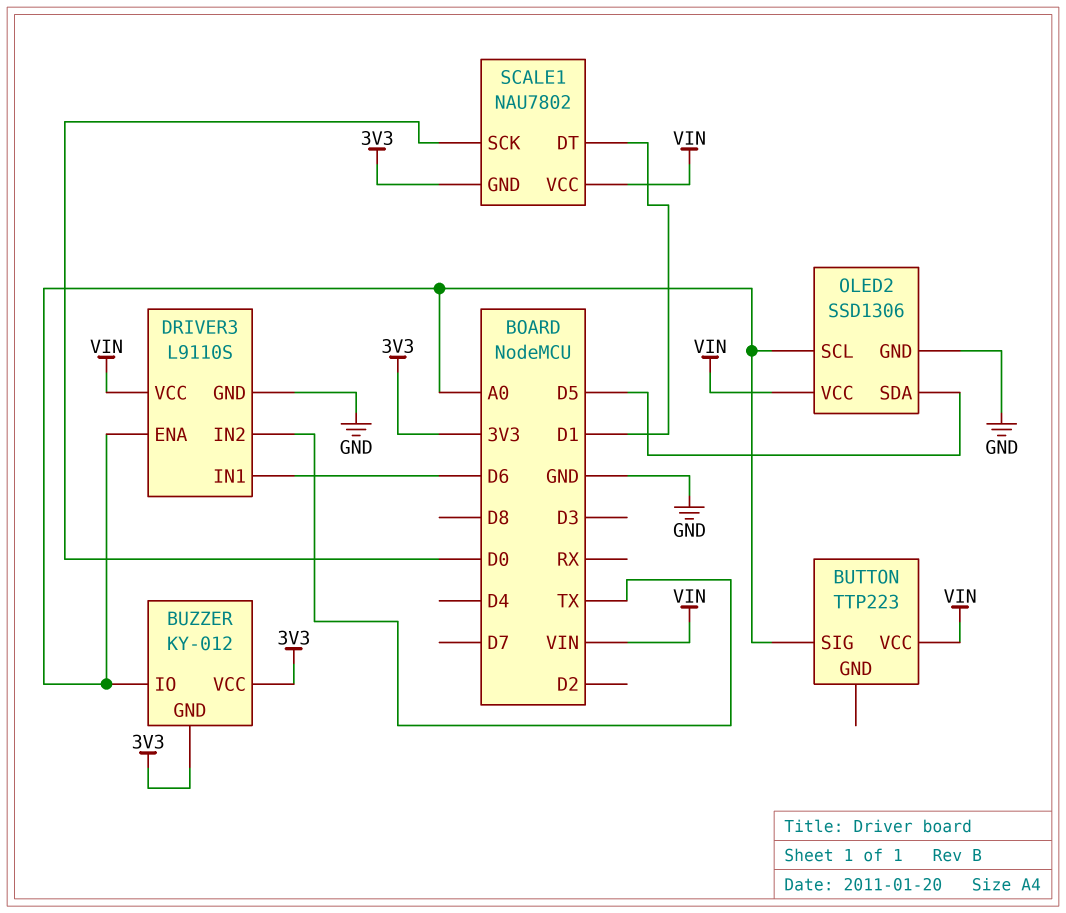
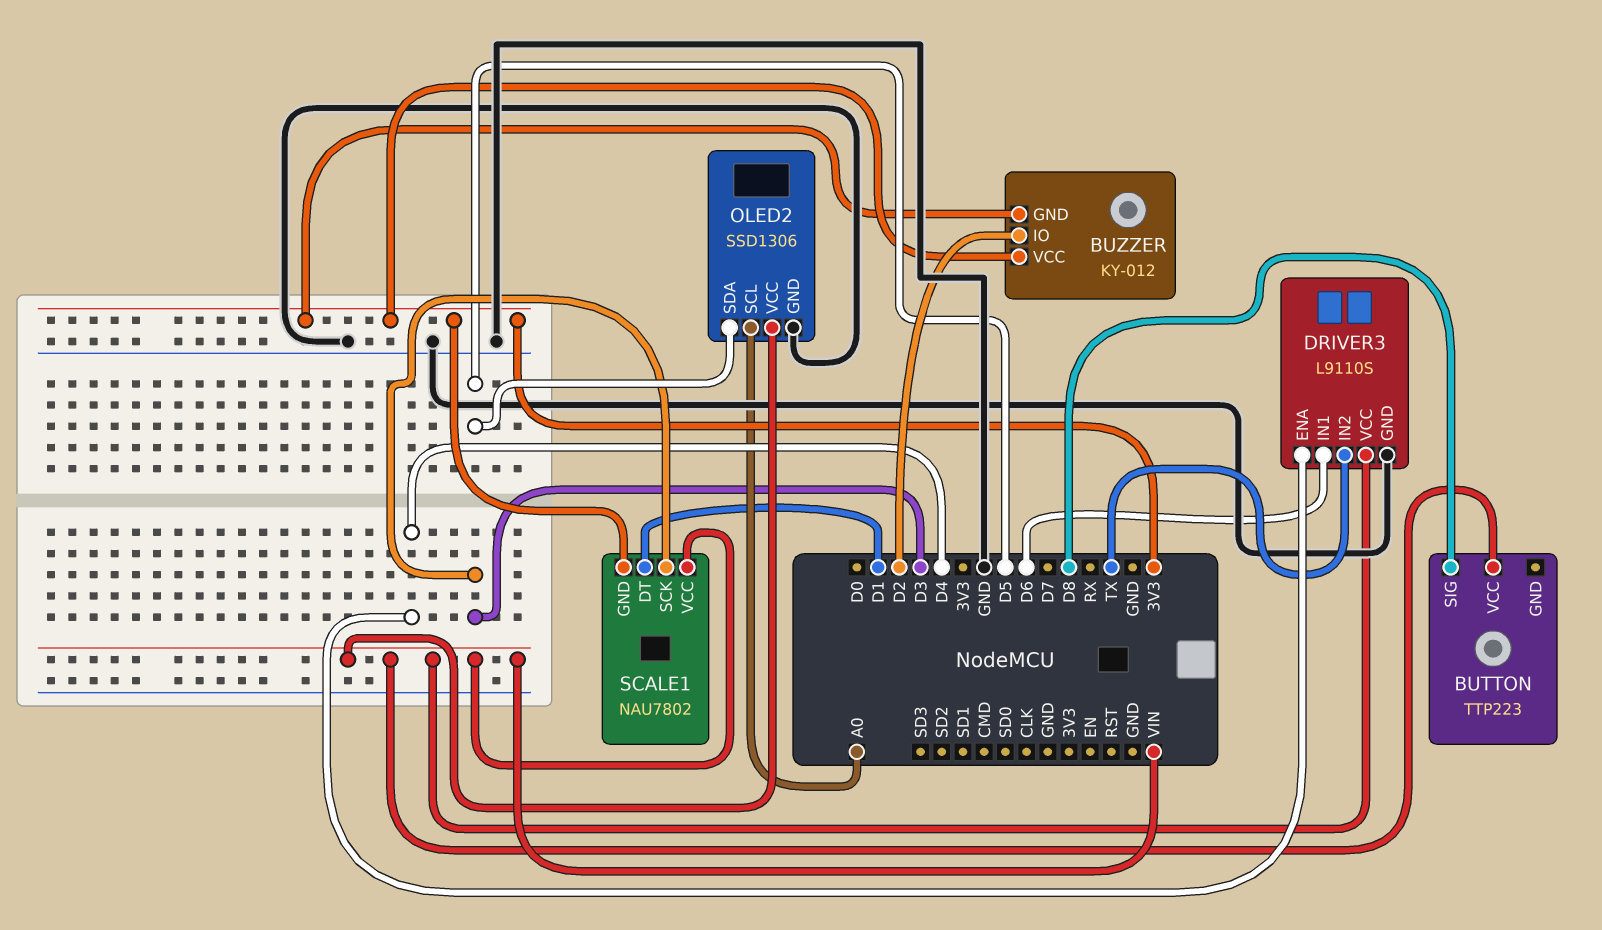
BUTTON pin SIG: A0 -> D8
BUZZER pin IO: A0 -> D2
DRIVER3 pin ENA: A0 -> D4
SCALE1 pin SCK: D0 -> D3

